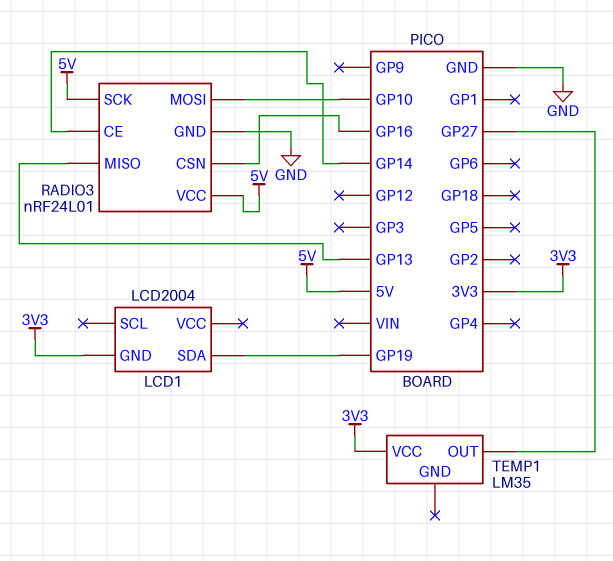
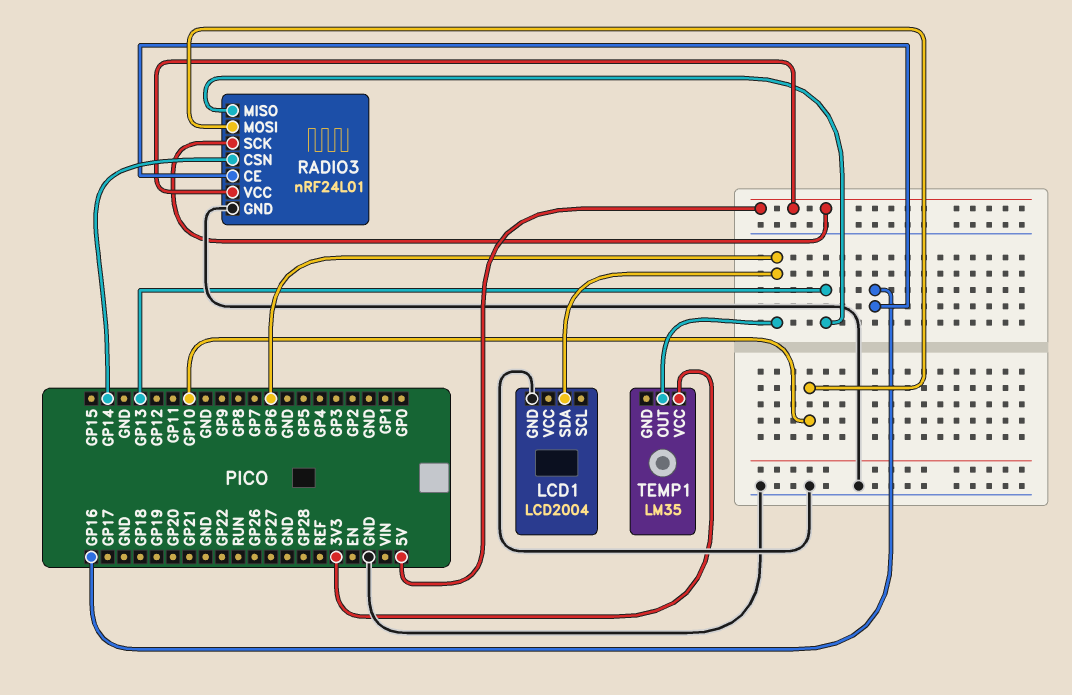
LCD1 pin GND: 3V3 -> GND
LCD1 pin SDA: GP19 -> GP6
RADIO3 pin CE: GP14 -> GP16
RADIO3 pin CSN: GP16 -> GP14
TEMP1 pin OUT: GP27 -> GP6

